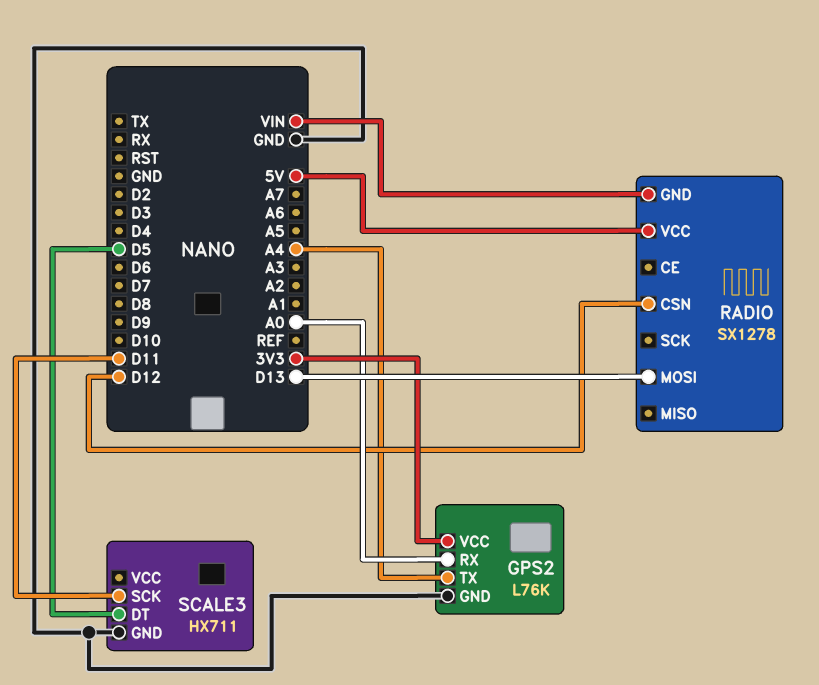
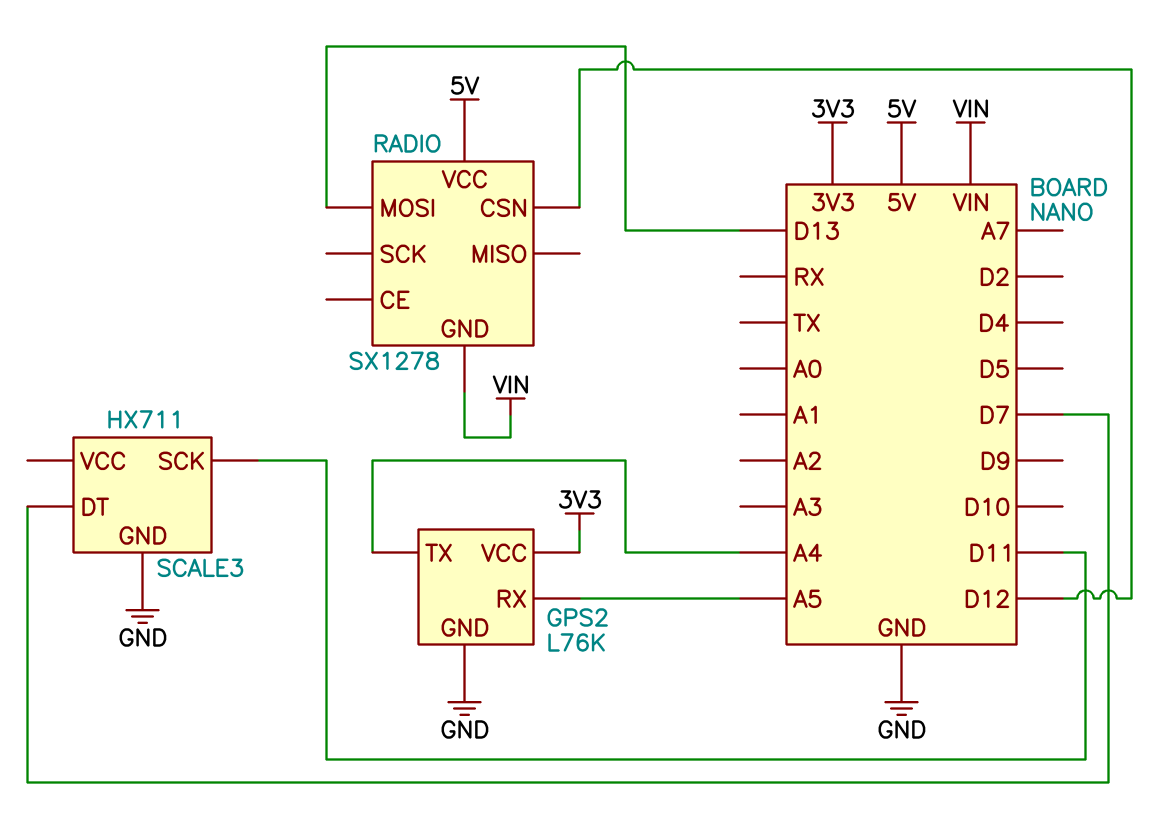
GPS2 pin RX: A0 -> A5
SCALE3 pin DT: D5 -> D7

